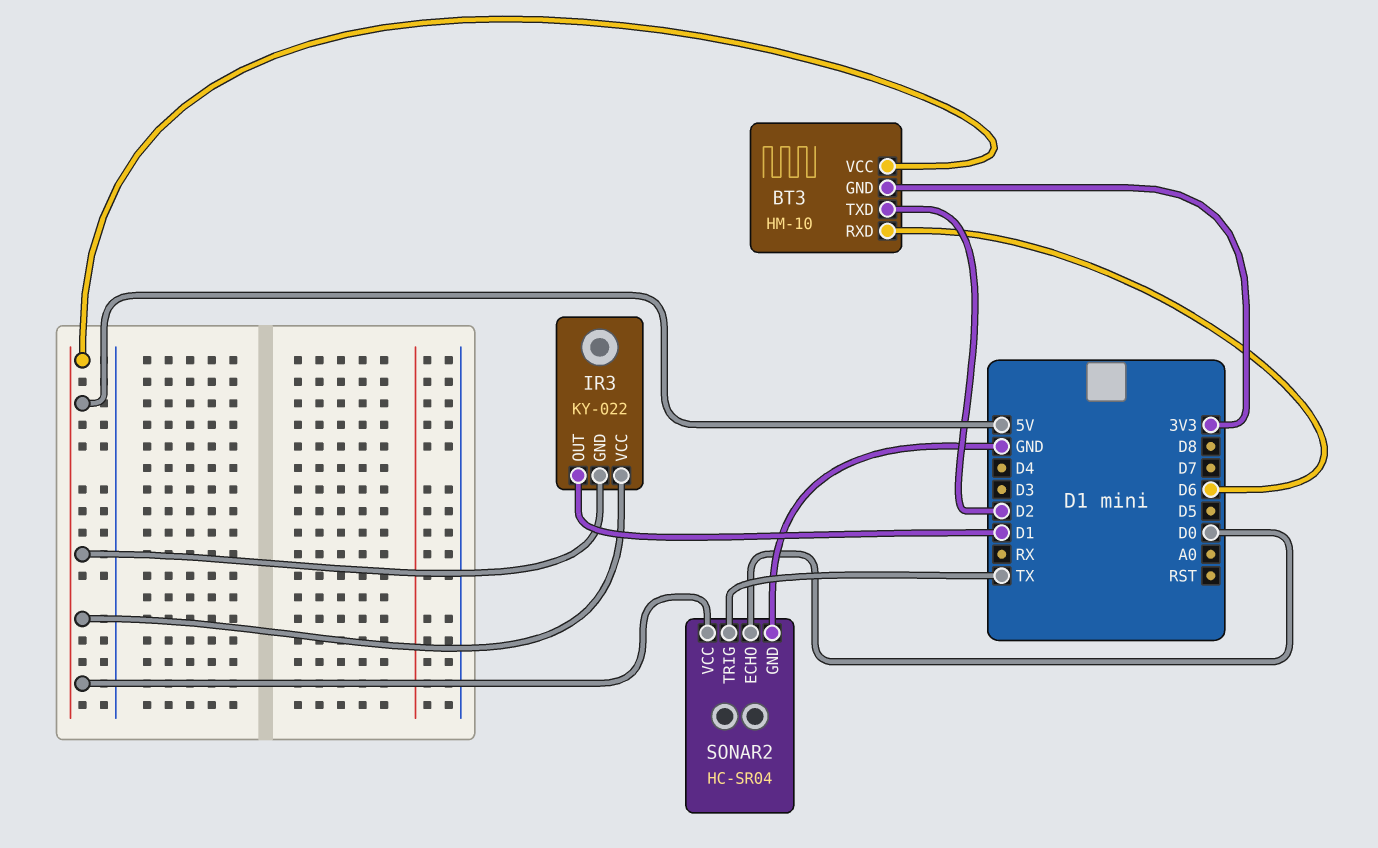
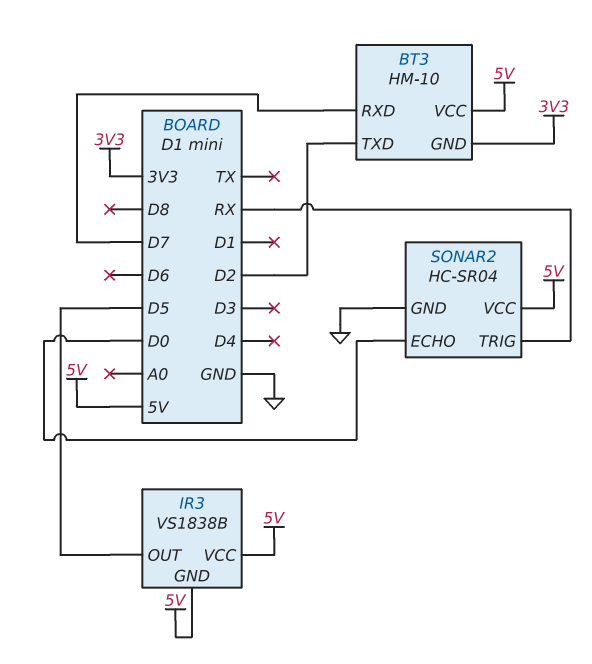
BT3 pin RXD: D6 -> D7
IR3: KY-022 -> VS1838B
IR3 pin OUT: D1 -> D5
SONAR2 pin TRIG: TX -> RX

